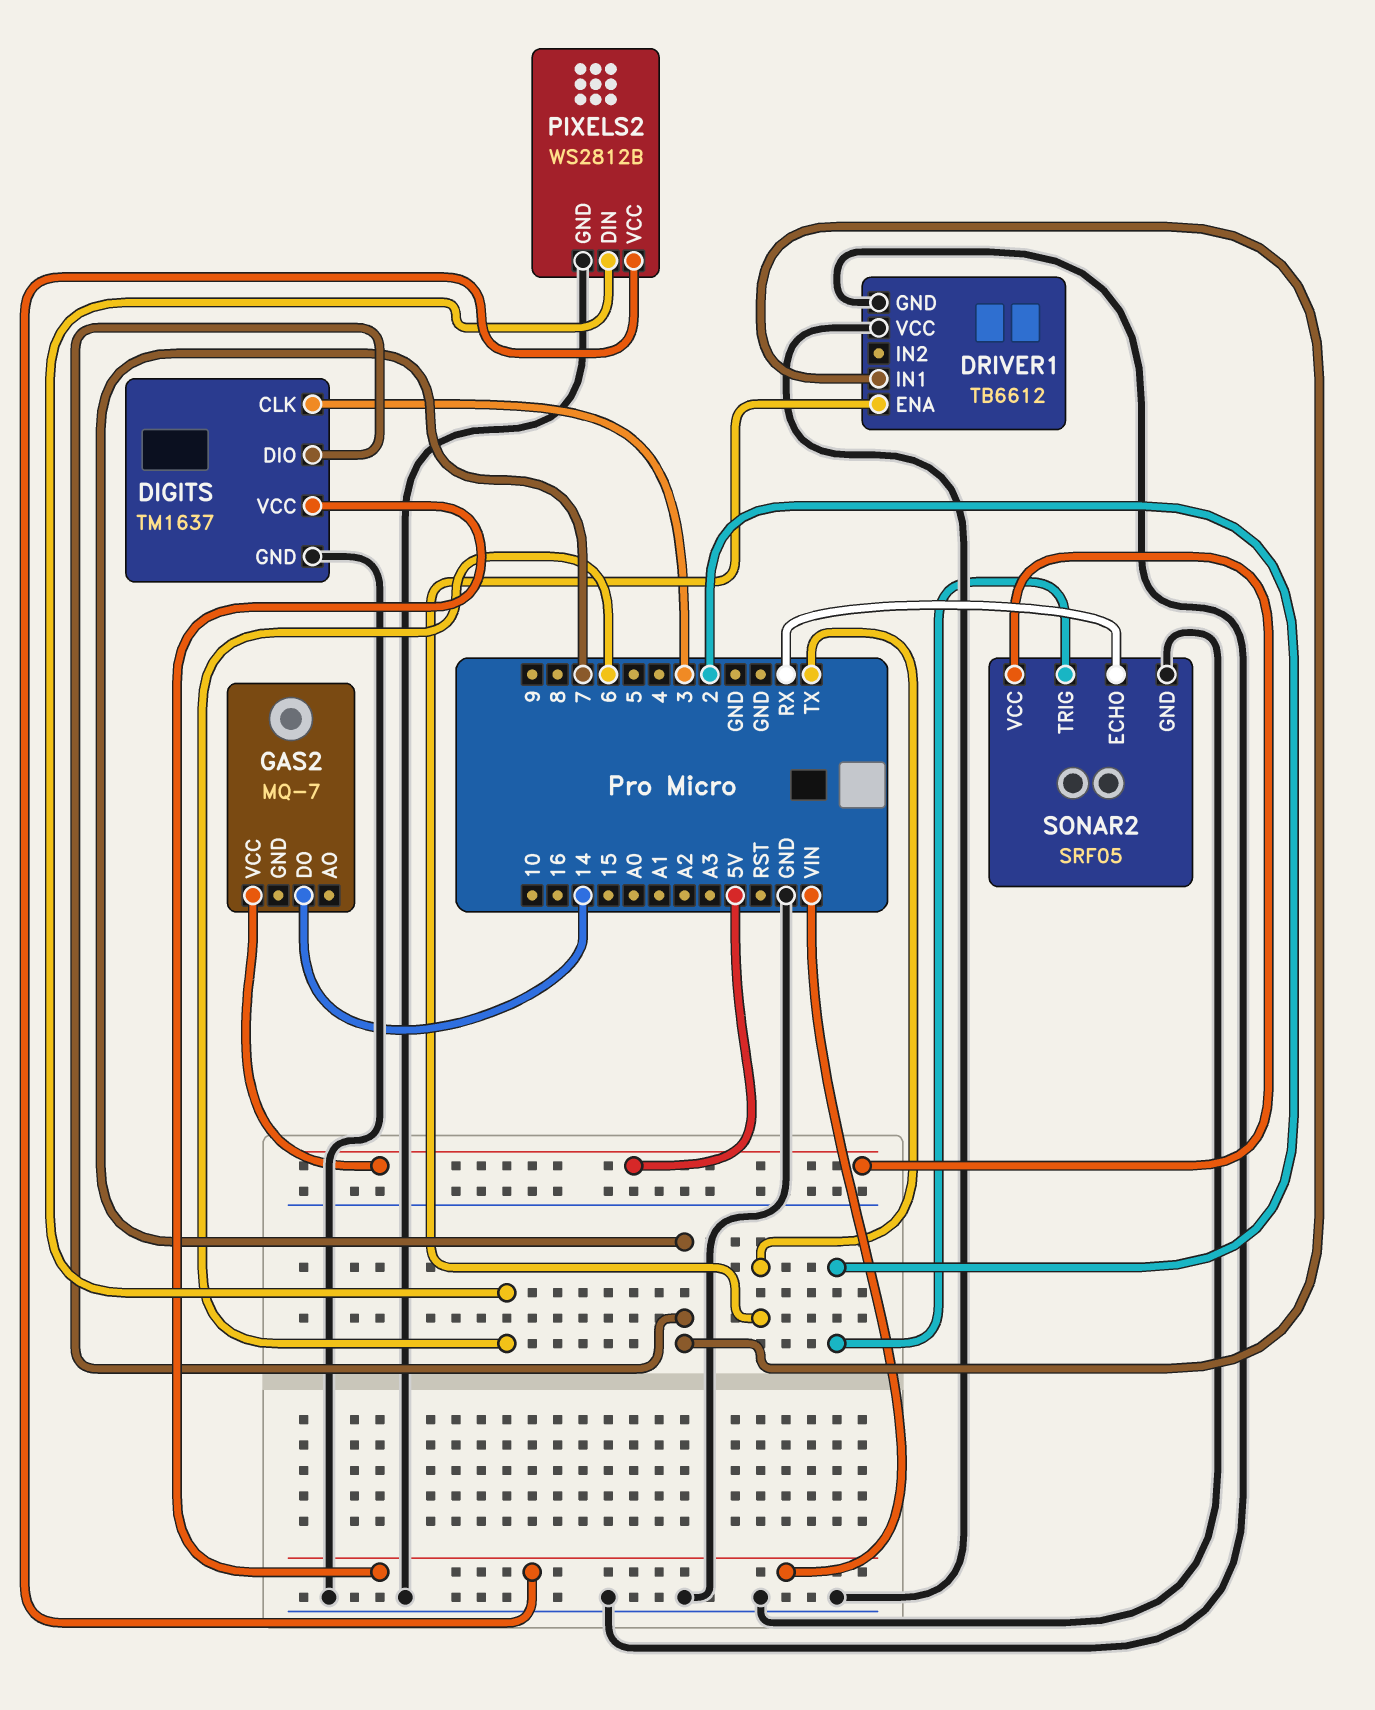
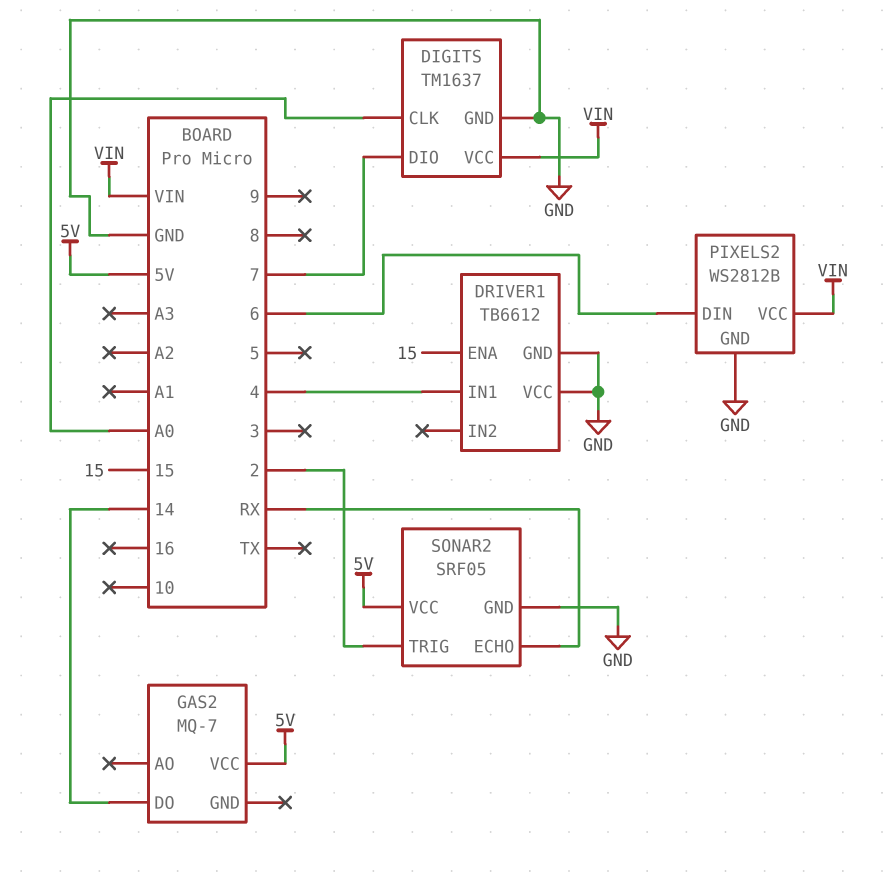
DIGITS pin CLK: 3 -> A0
DRIVER1 pin ENA: TX -> 15
DRIVER1 pin IN1: 7 -> 4

